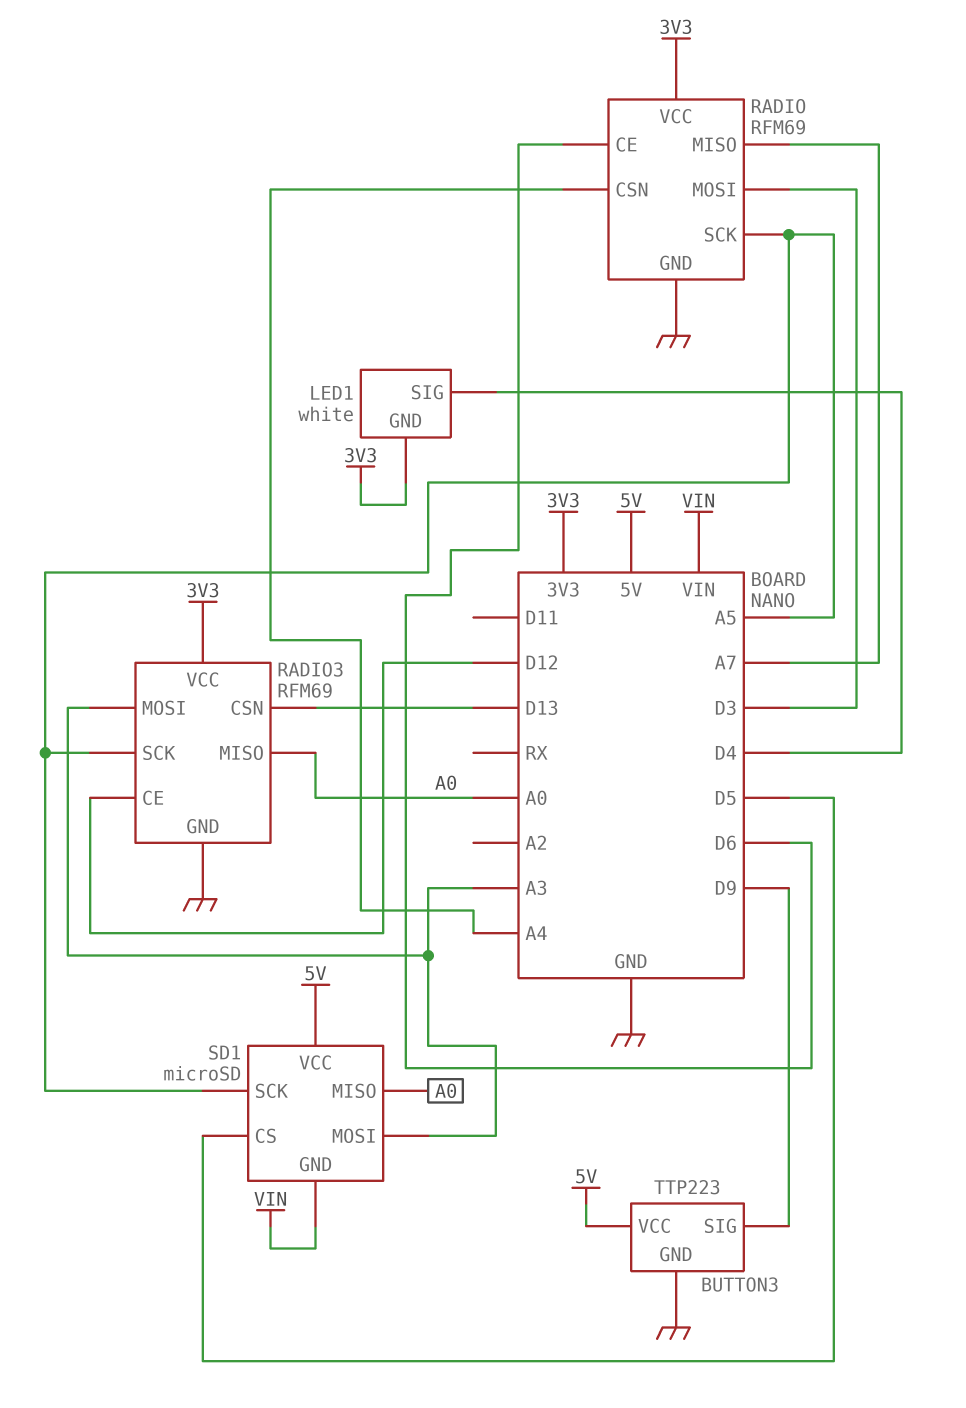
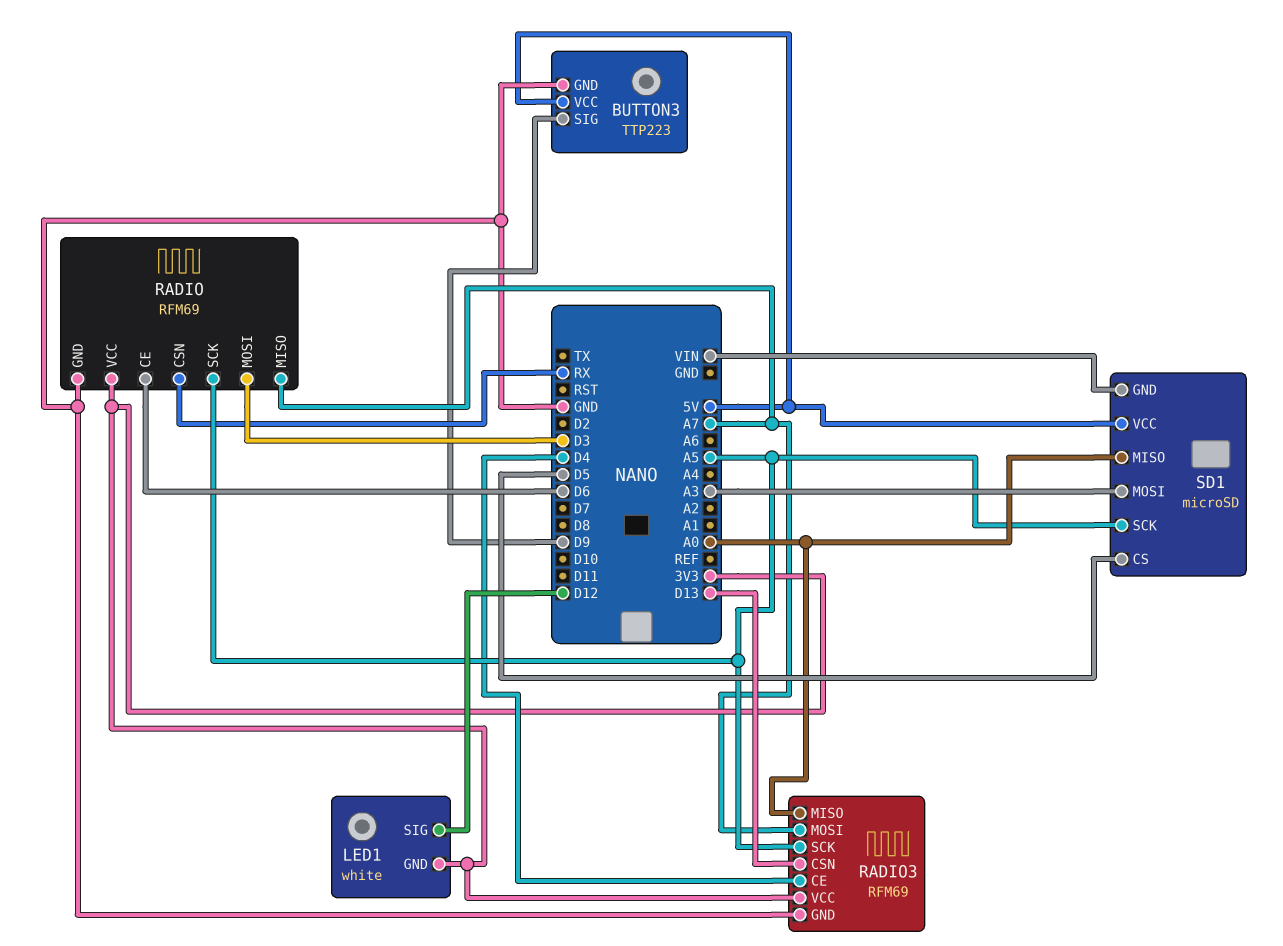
LED1 pin SIG: D4 -> D12
RADIO pin CSN: A4 -> RX
RADIO3 pin CE: D12 -> D4
RADIO3 pin MOSI: A3 -> A7

